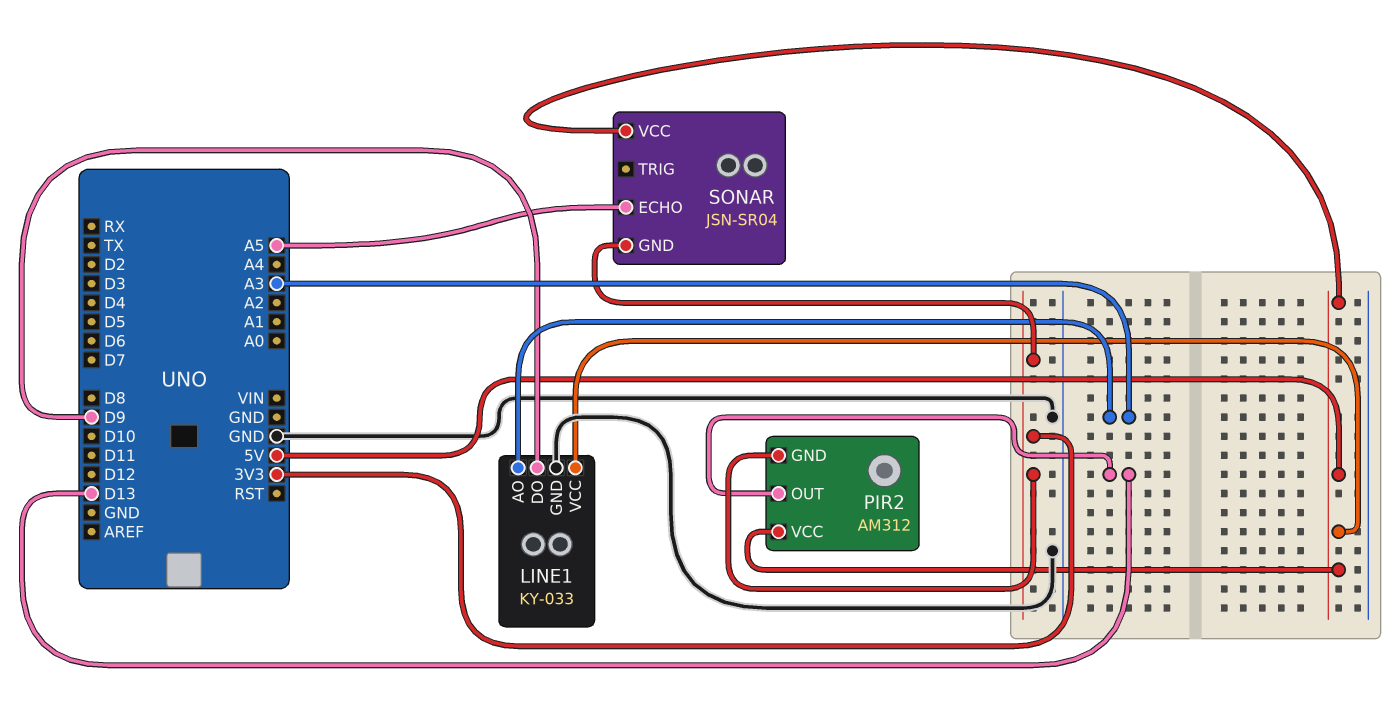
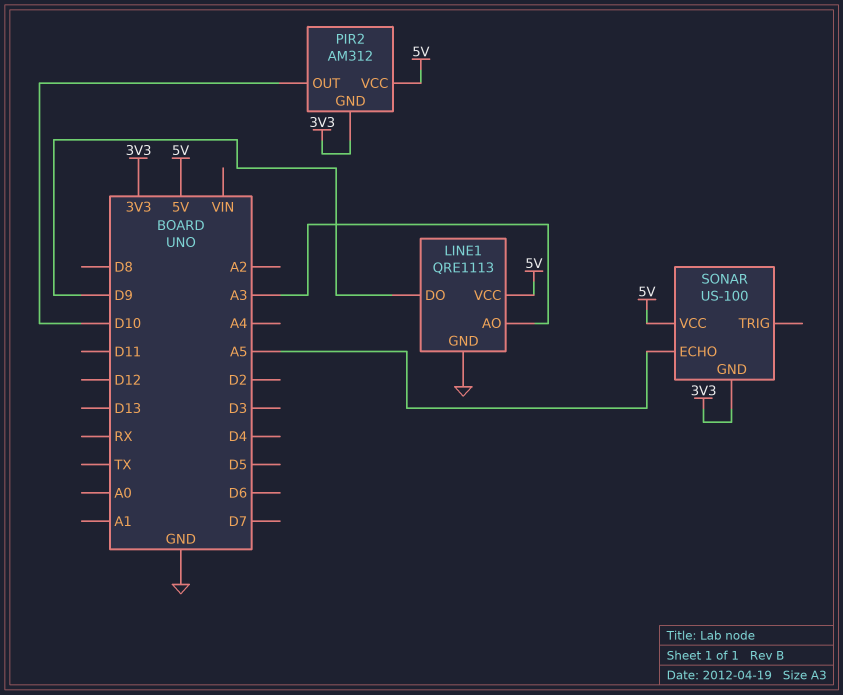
LINE1: KY-033 -> QRE1113
PIR2 pin OUT: D13 -> D10
SONAR: JSN-SR04 -> US-100

